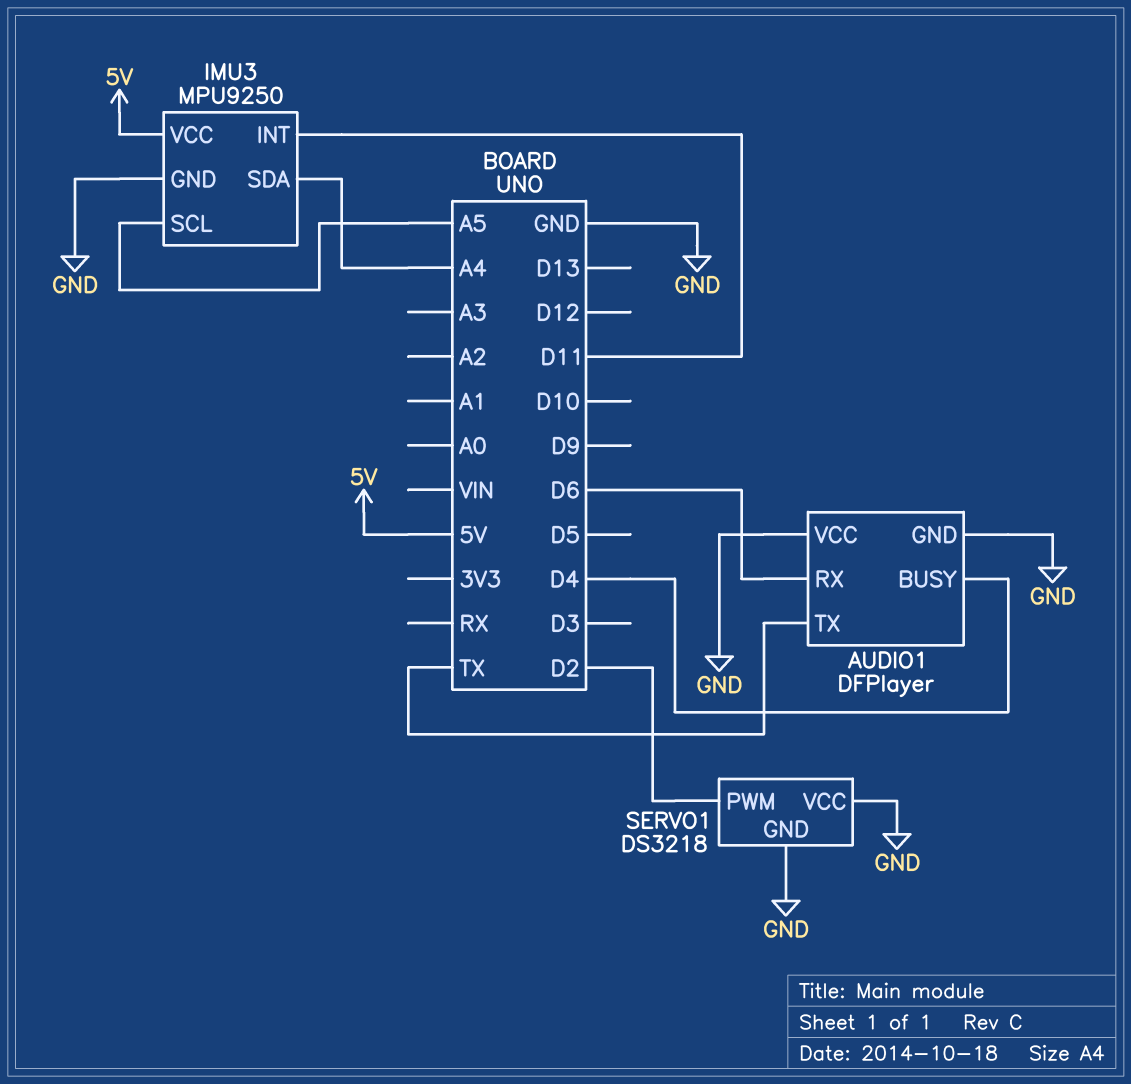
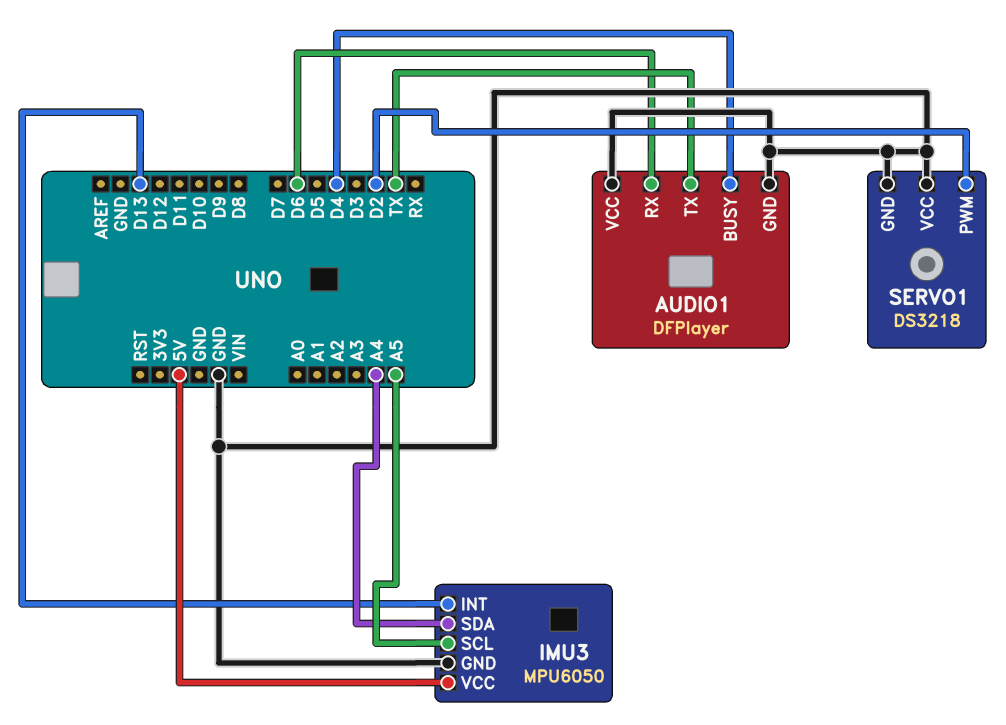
IMU3: MPU9250 -> MPU6050
IMU3 pin INT: D11 -> D13

